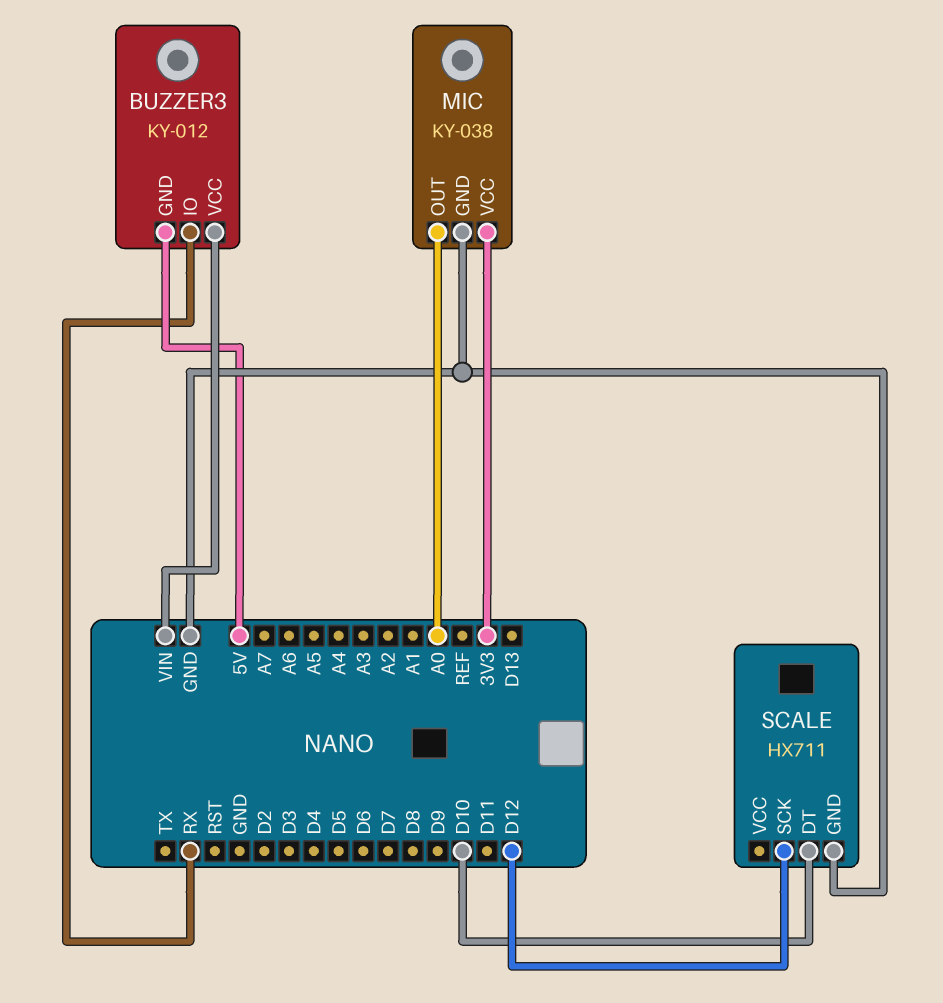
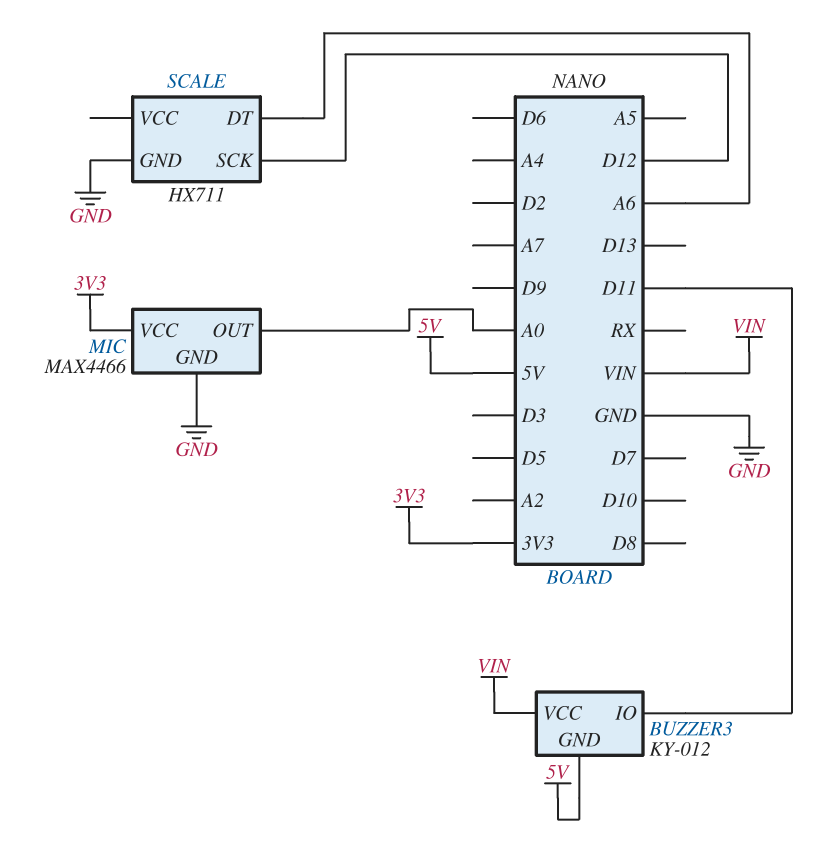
BUZZER3 pin IO: RX -> D11
MIC: KY-038 -> MAX4466
SCALE pin DT: D10 -> A6

